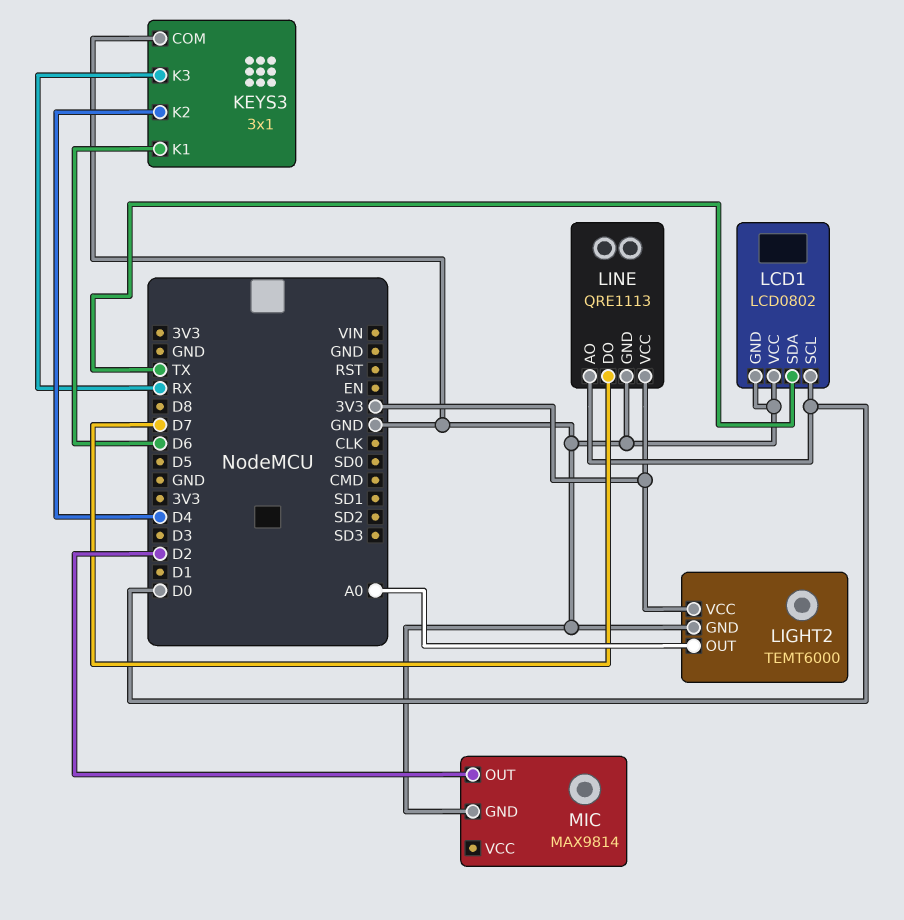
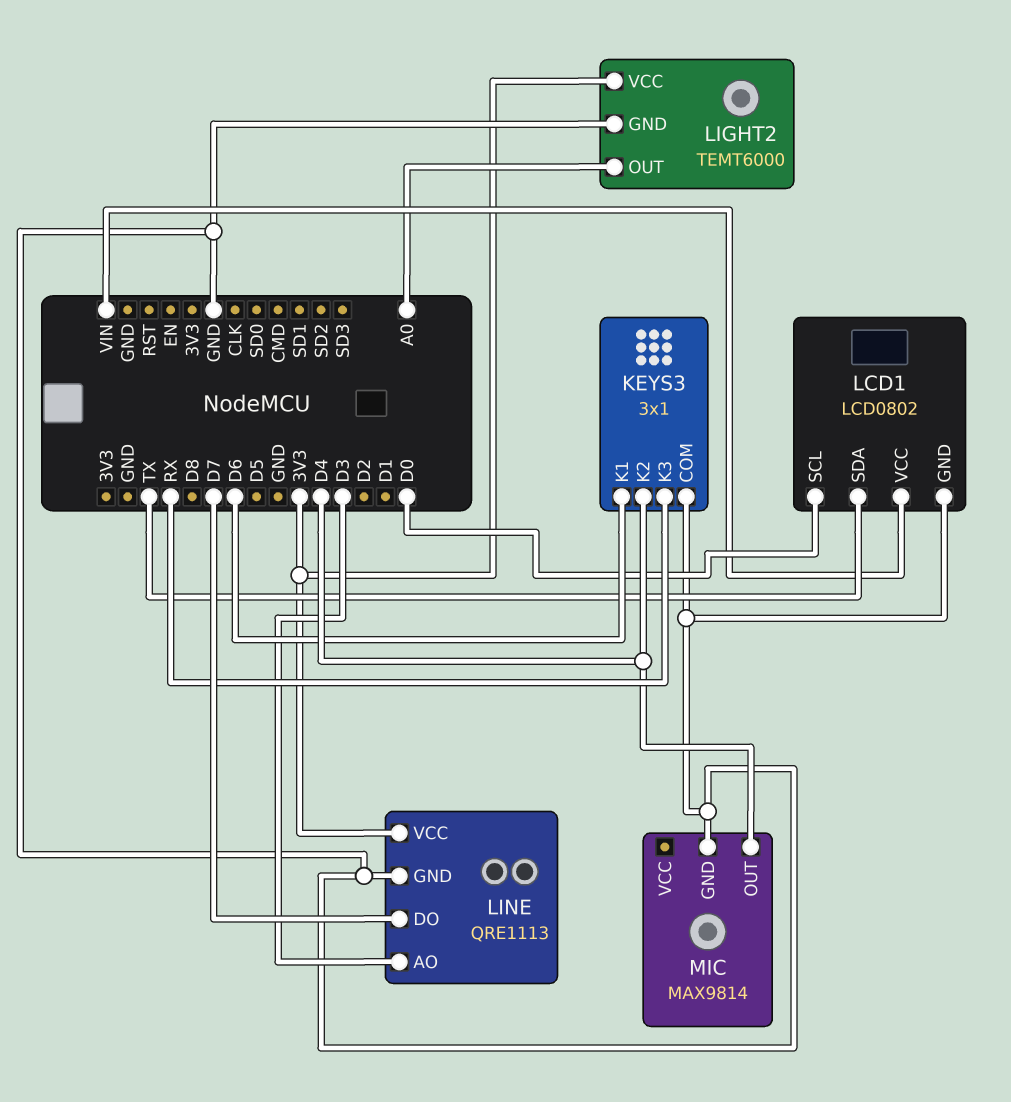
LCD1 pin VCC: GND -> VIN
LINE pin AO: D0 -> D3
MIC pin OUT: D2 -> D4

